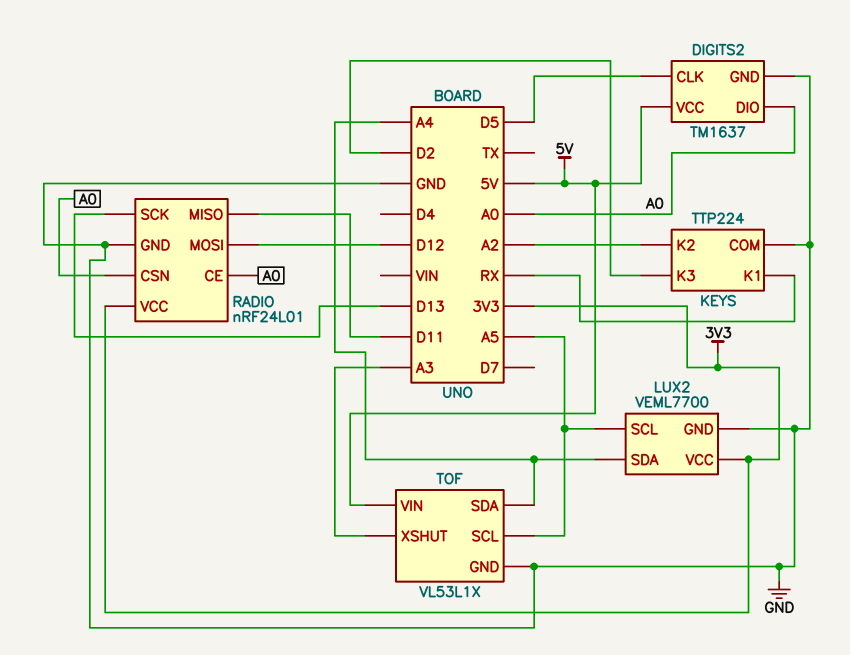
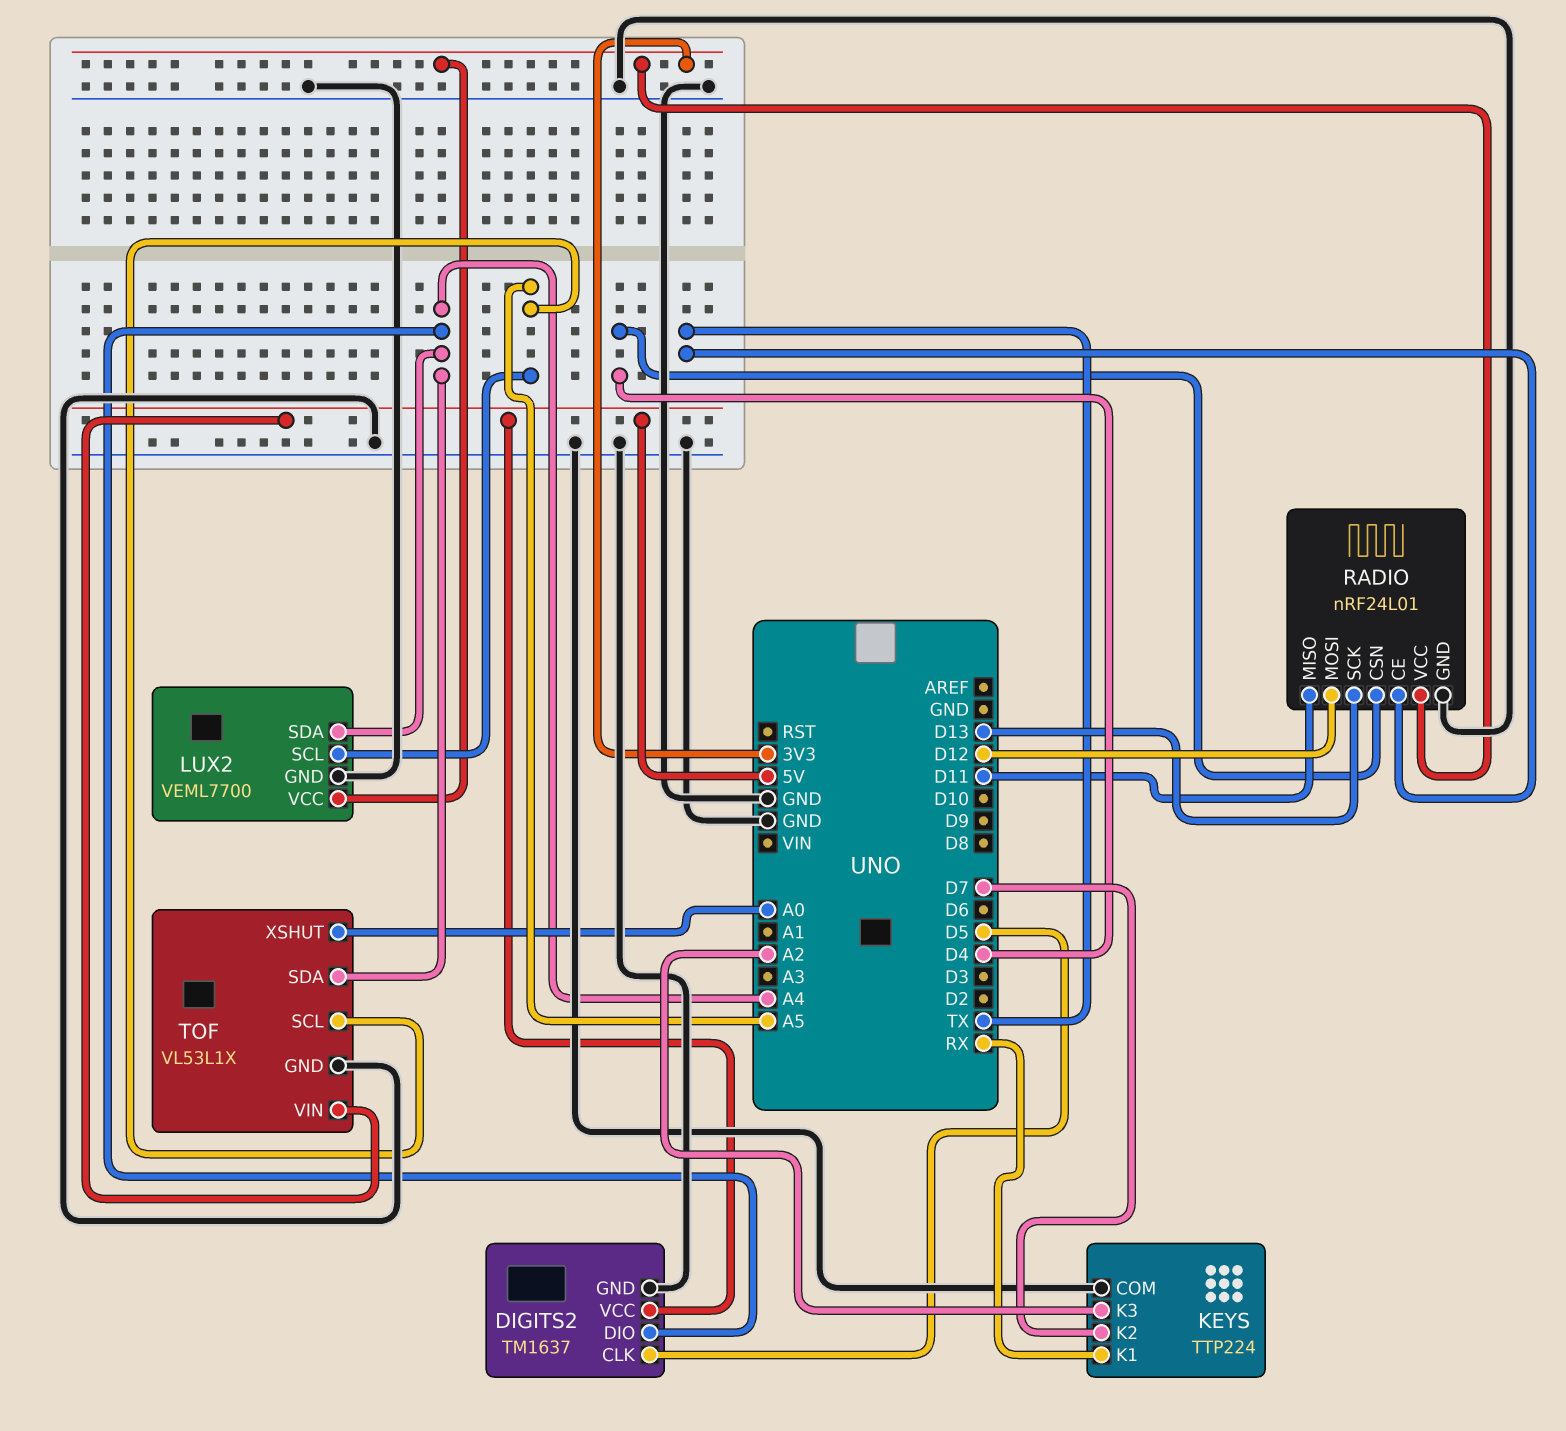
DIGITS2 pin DIO: A0 -> A4
KEYS pin K2: A2 -> D7
KEYS pin K3: D2 -> A2
RADIO pin CE: A0 -> TX
RADIO pin CSN: A0 -> D4
TOF pin XSHUT: A3 -> A0

